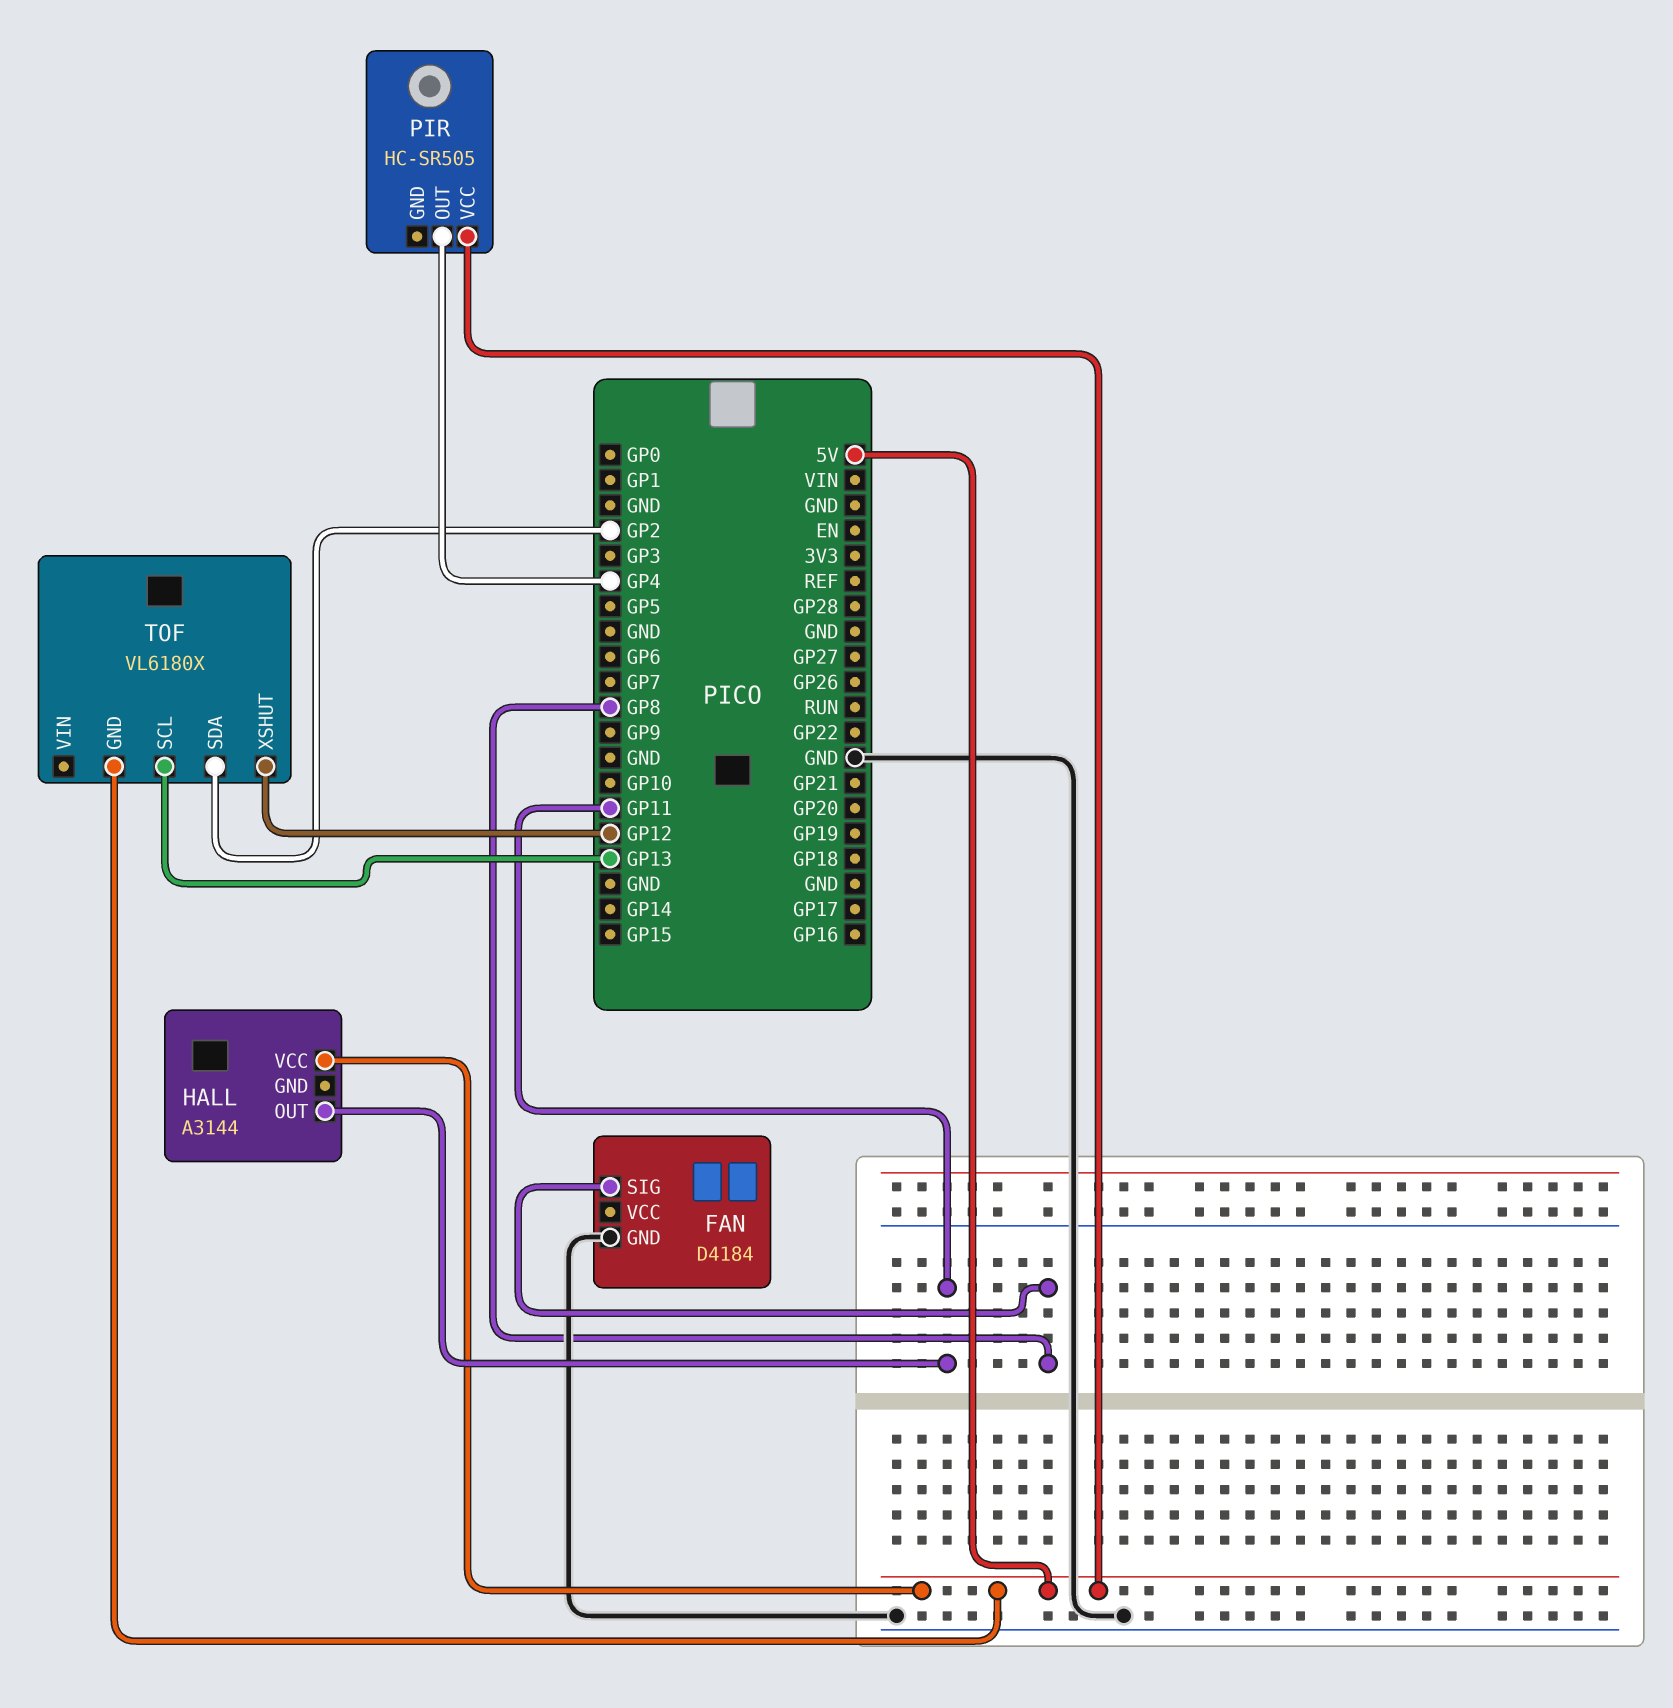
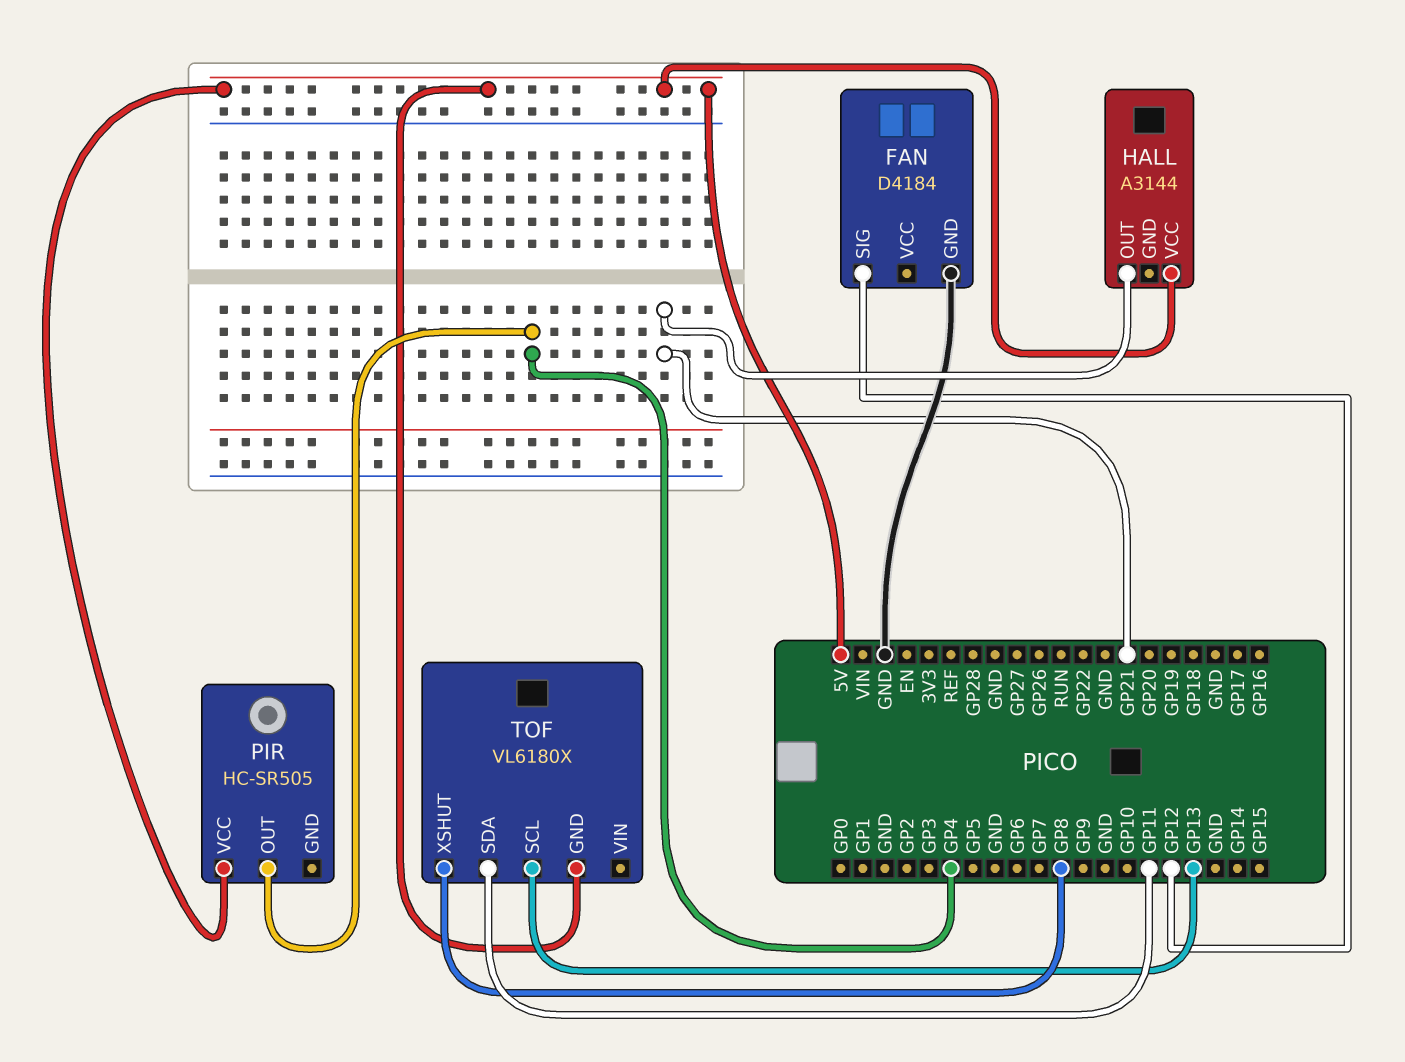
FAN pin SIG: GP8 -> GP12
HALL pin OUT: GP11 -> GP21
TOF pin SDA: GP2 -> GP11
TOF pin XSHUT: GP12 -> GP8

